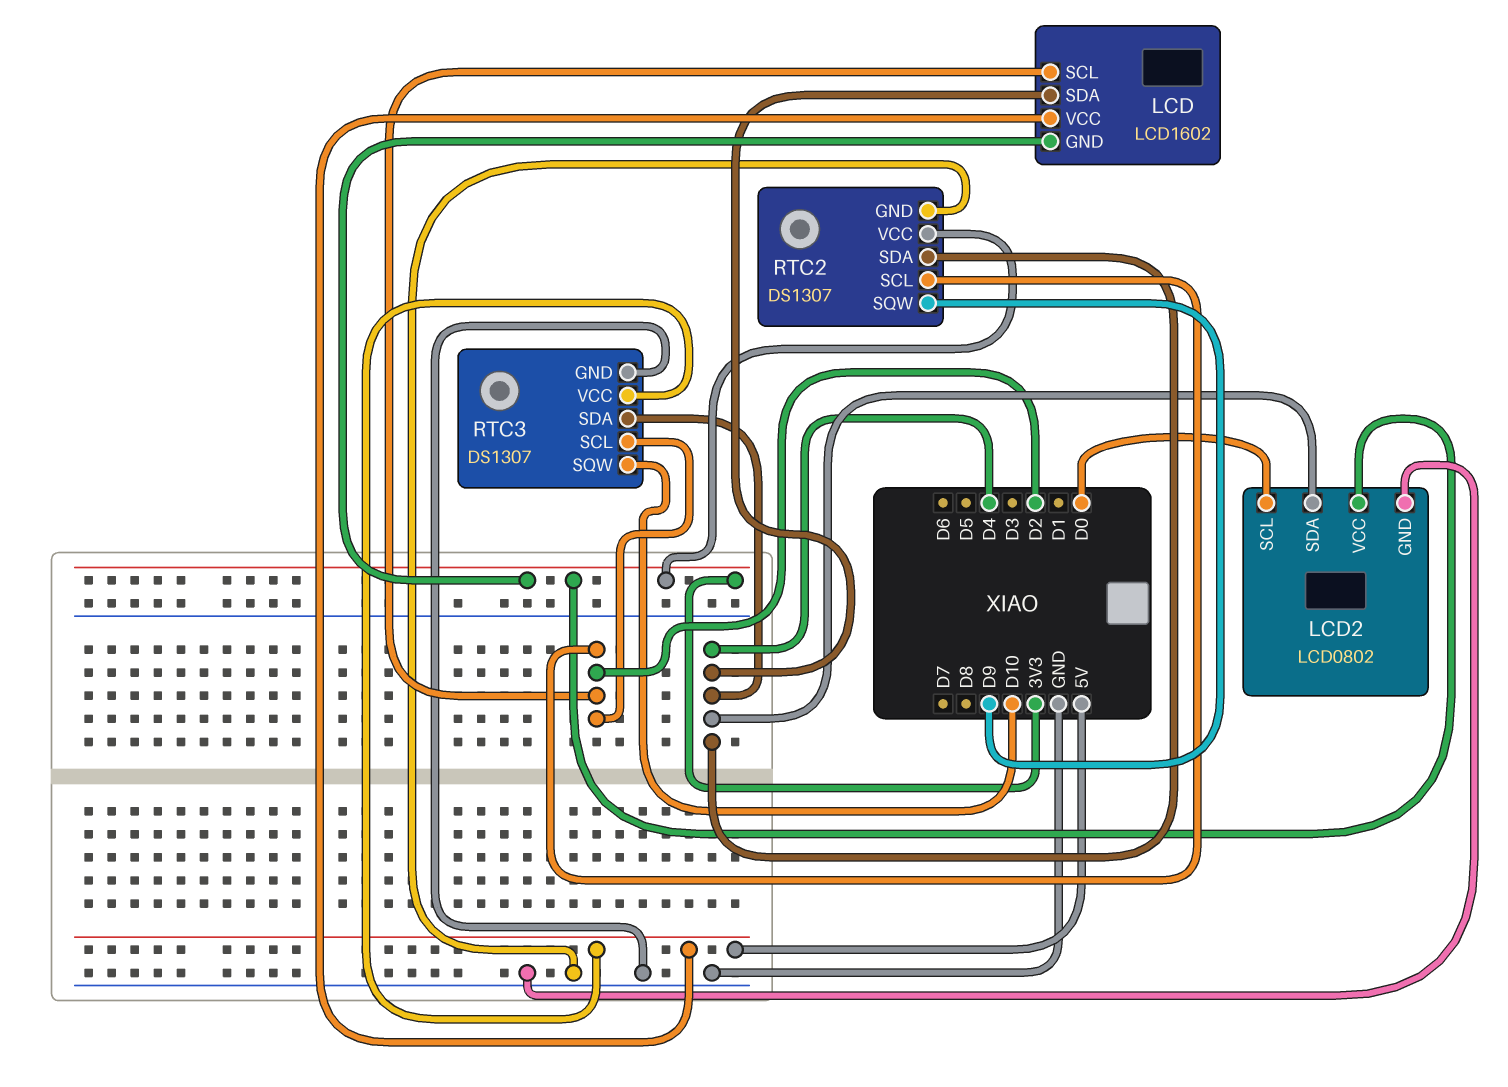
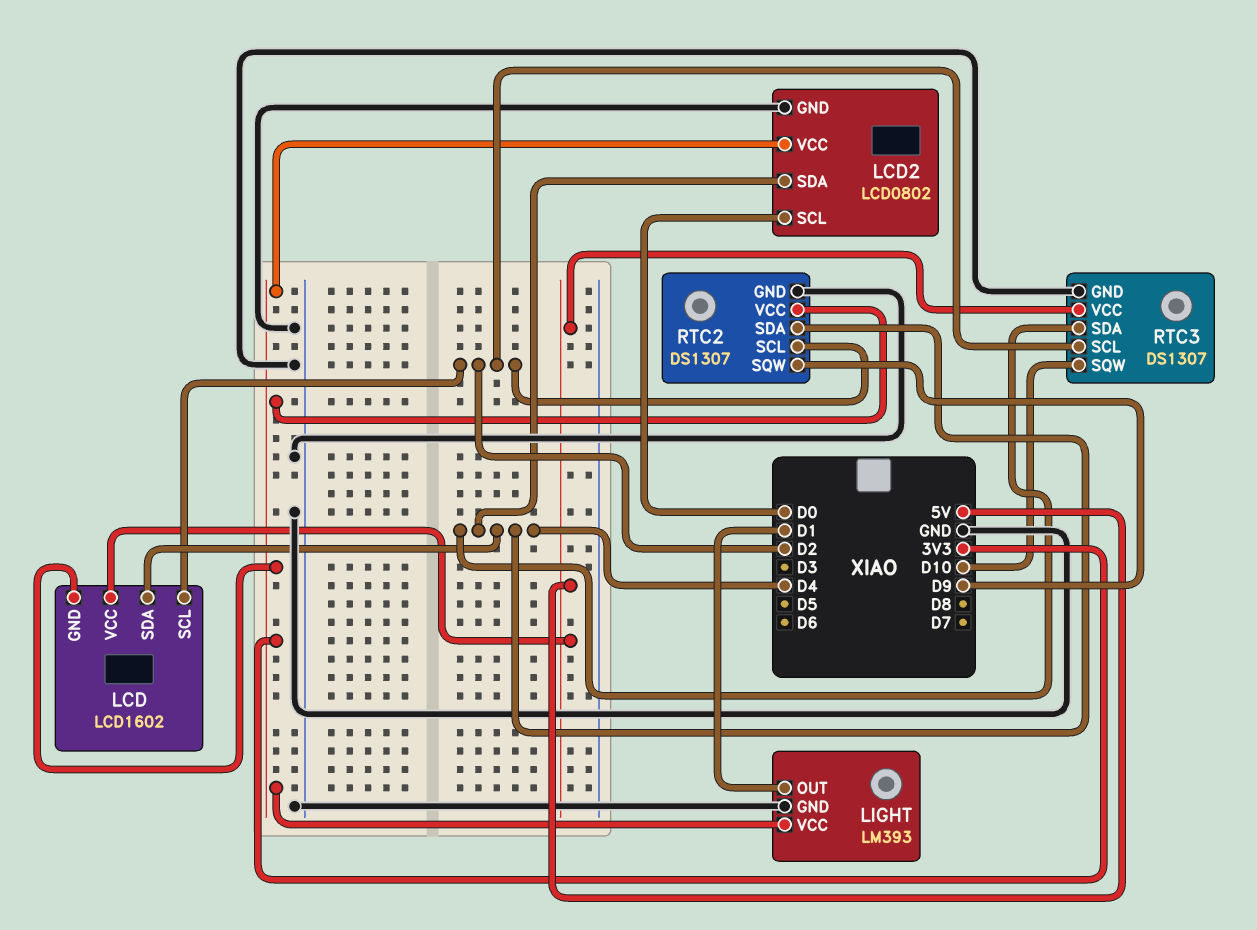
LIGHT: none -> LM393
LIGHT pin GND: none -> GND
LIGHT pin OUT: none -> D1
LIGHT pin VCC: none -> 3V3

